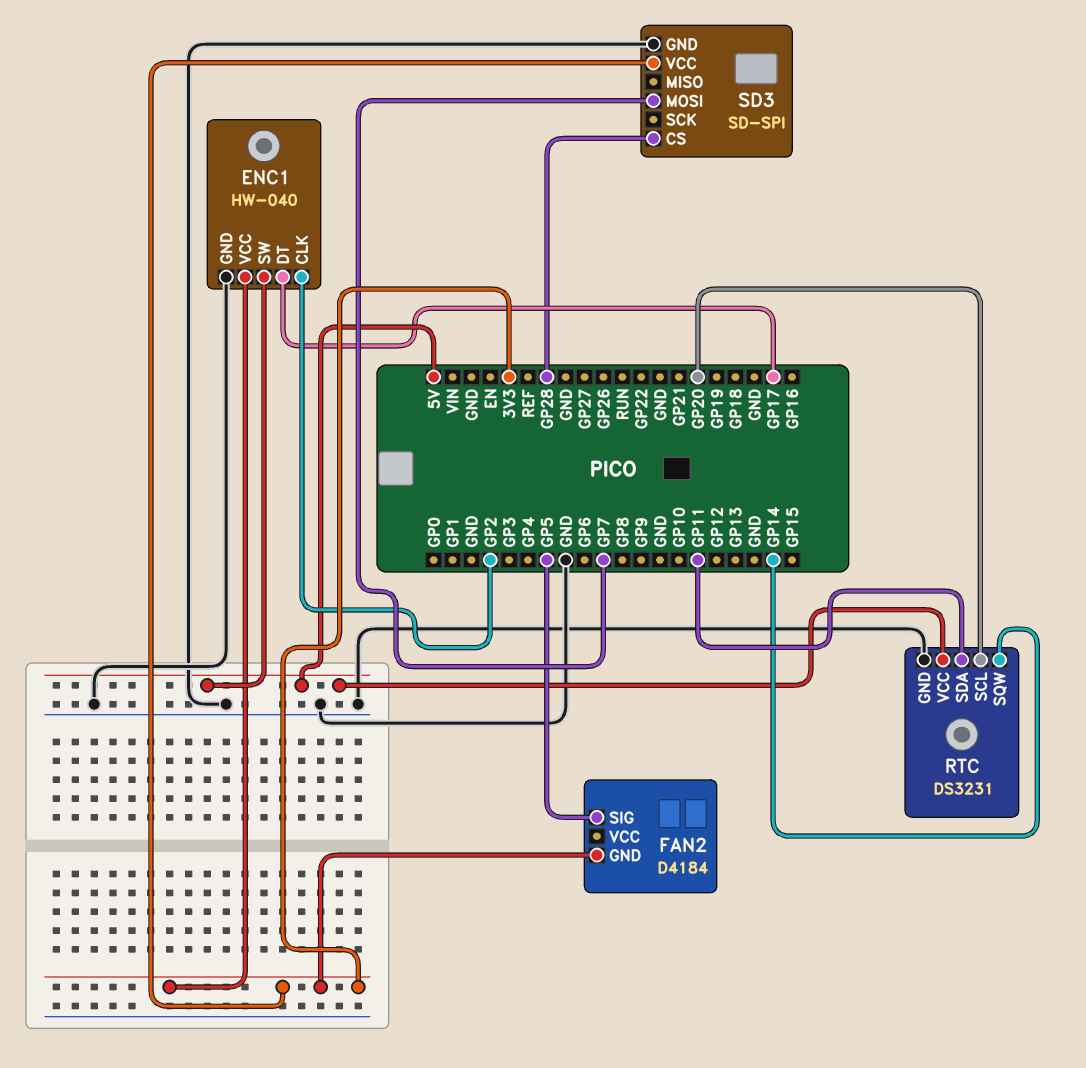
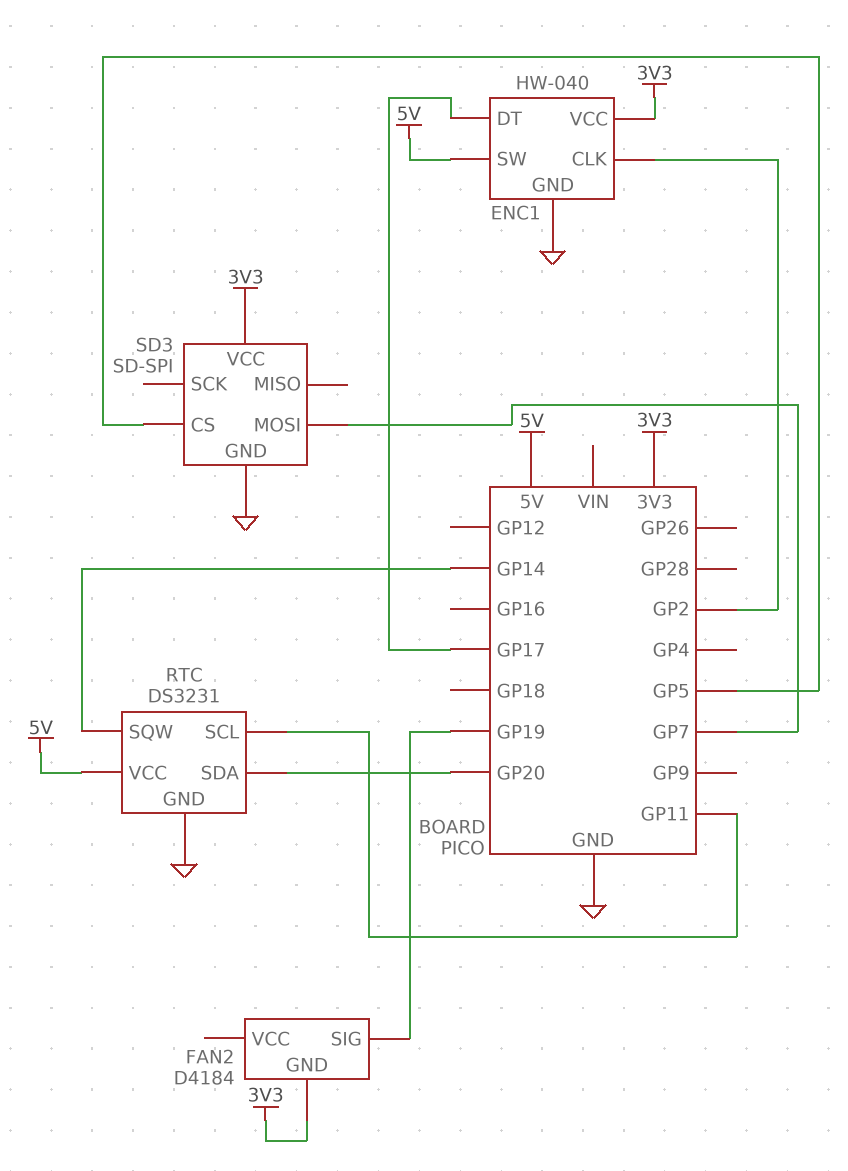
FAN2 pin SIG: GP5 -> GP19
RTC pin SCL: GP20 -> GP11
RTC pin SDA: GP11 -> GP20
SD3 pin CS: GP28 -> GP5

